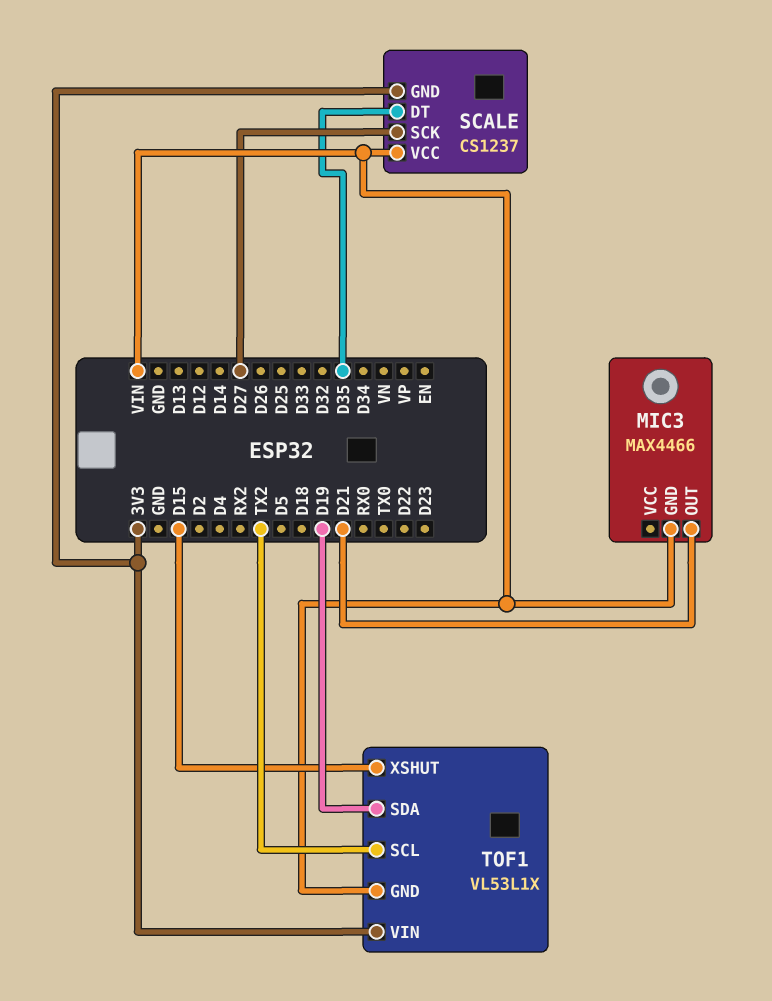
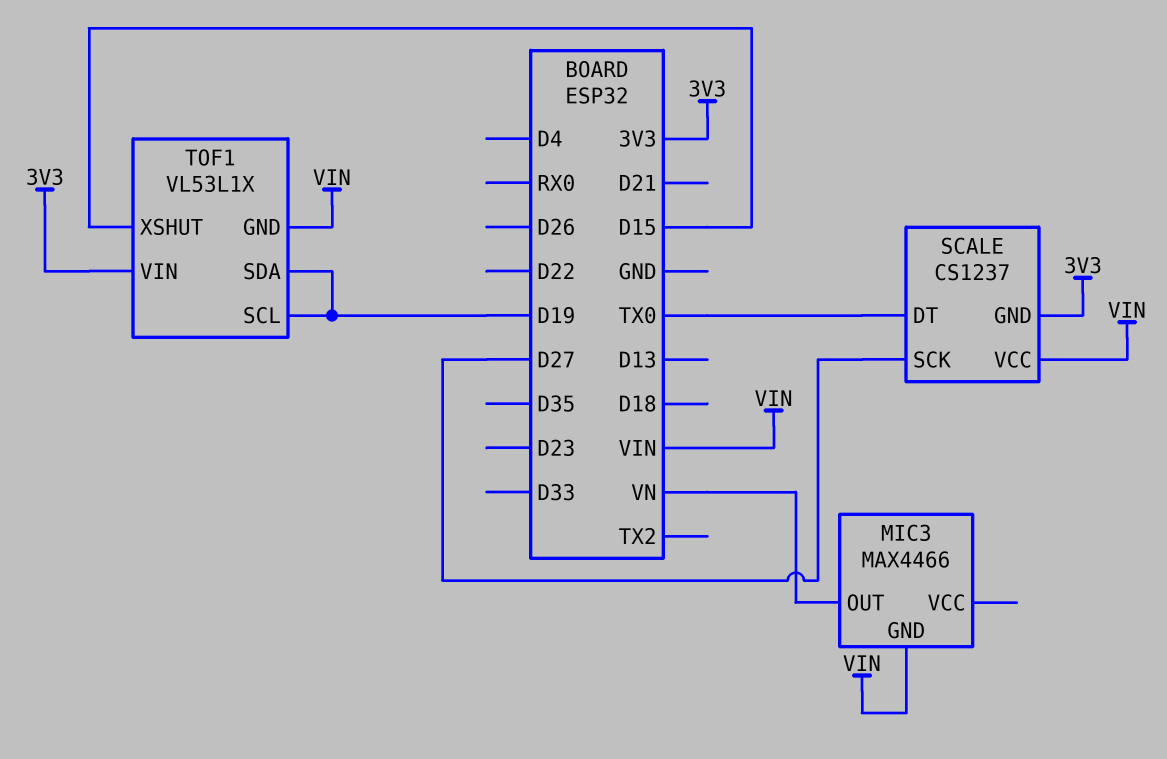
MIC3 pin OUT: D21 -> VN
SCALE pin DT: D35 -> TX0
TOF1 pin SCL: TX2 -> D19

